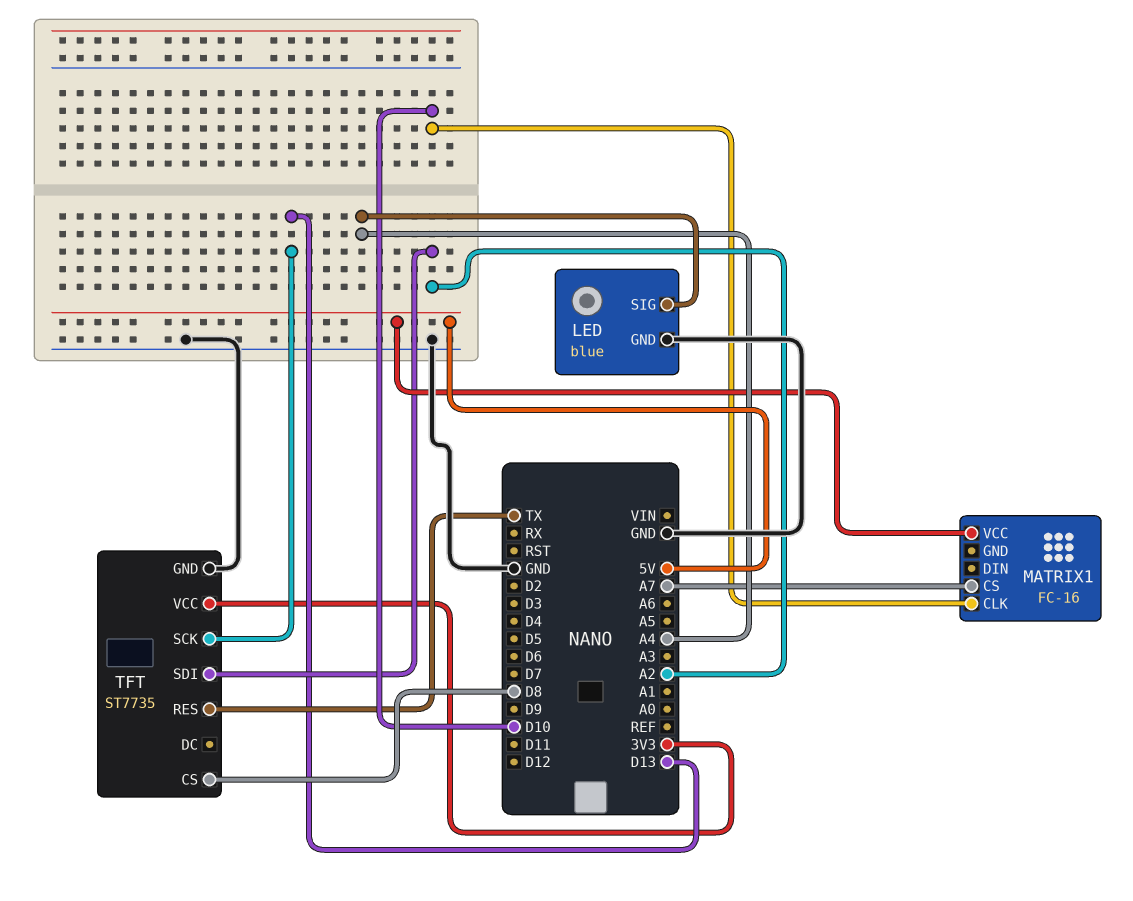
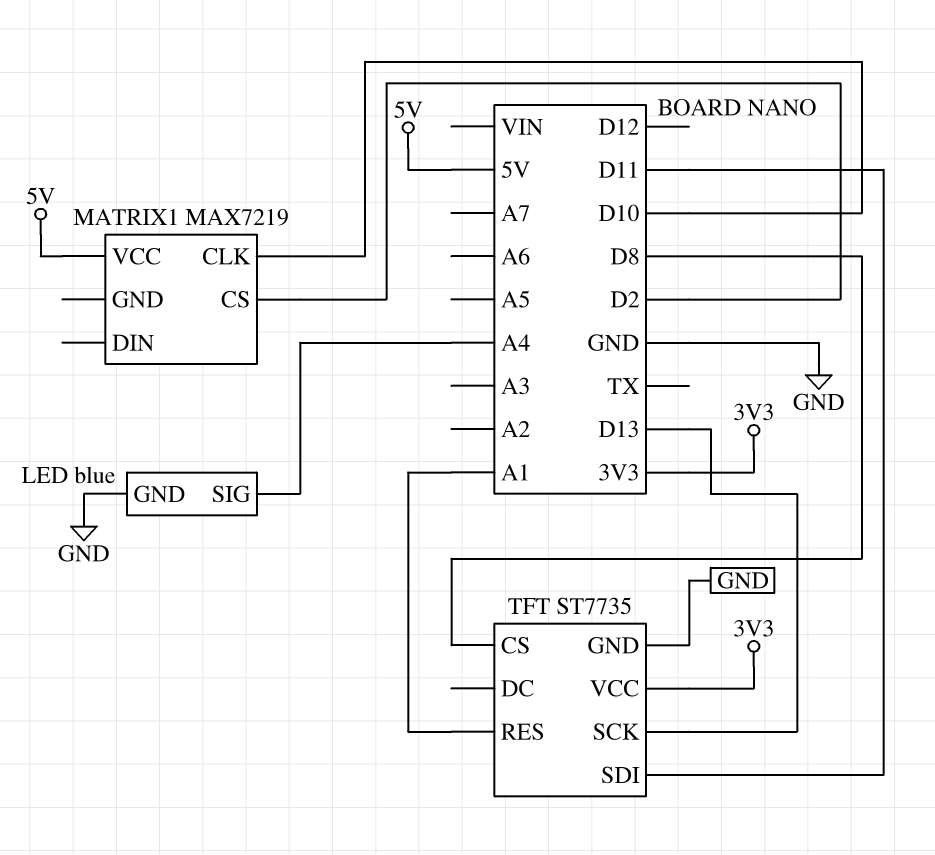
MATRIX1: FC-16 -> MAX7219
MATRIX1 pin CS: A7 -> D2
TFT pin RES: TX -> A1
TFT pin SDI: A2 -> D11

